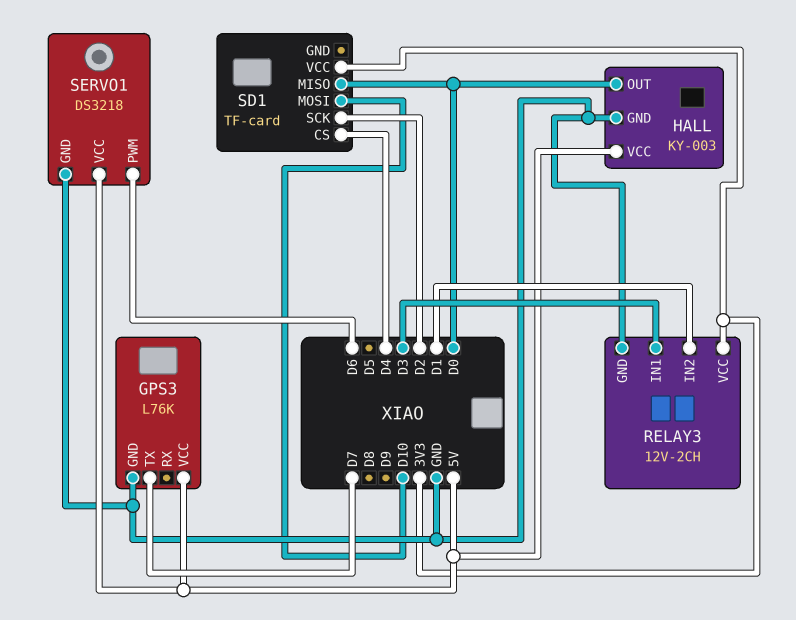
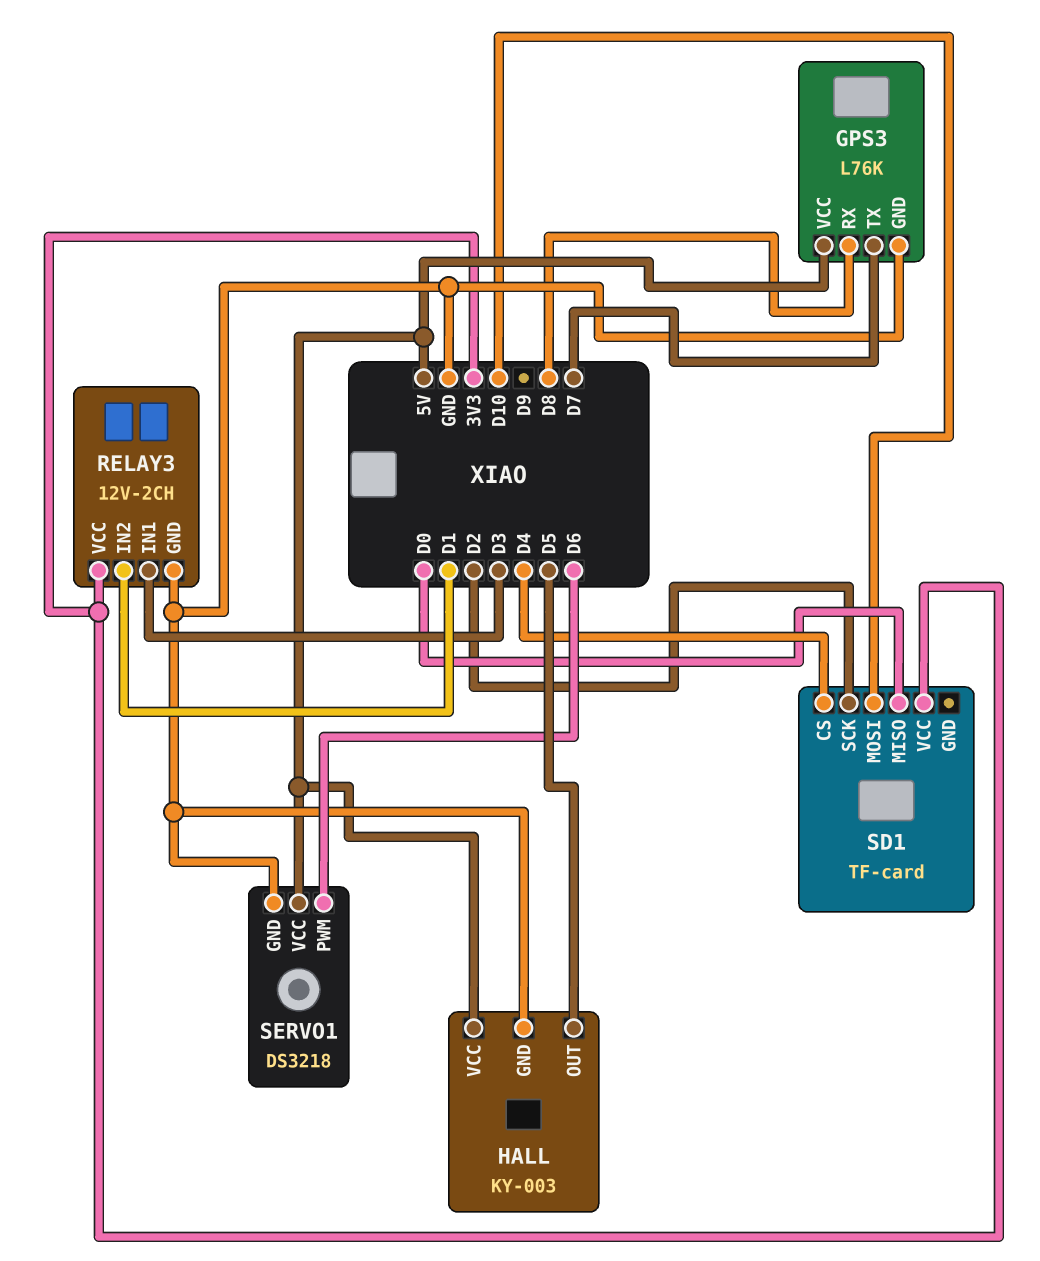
GPS3 pin RX: none -> D8
HALL pin OUT: D0 -> D5

